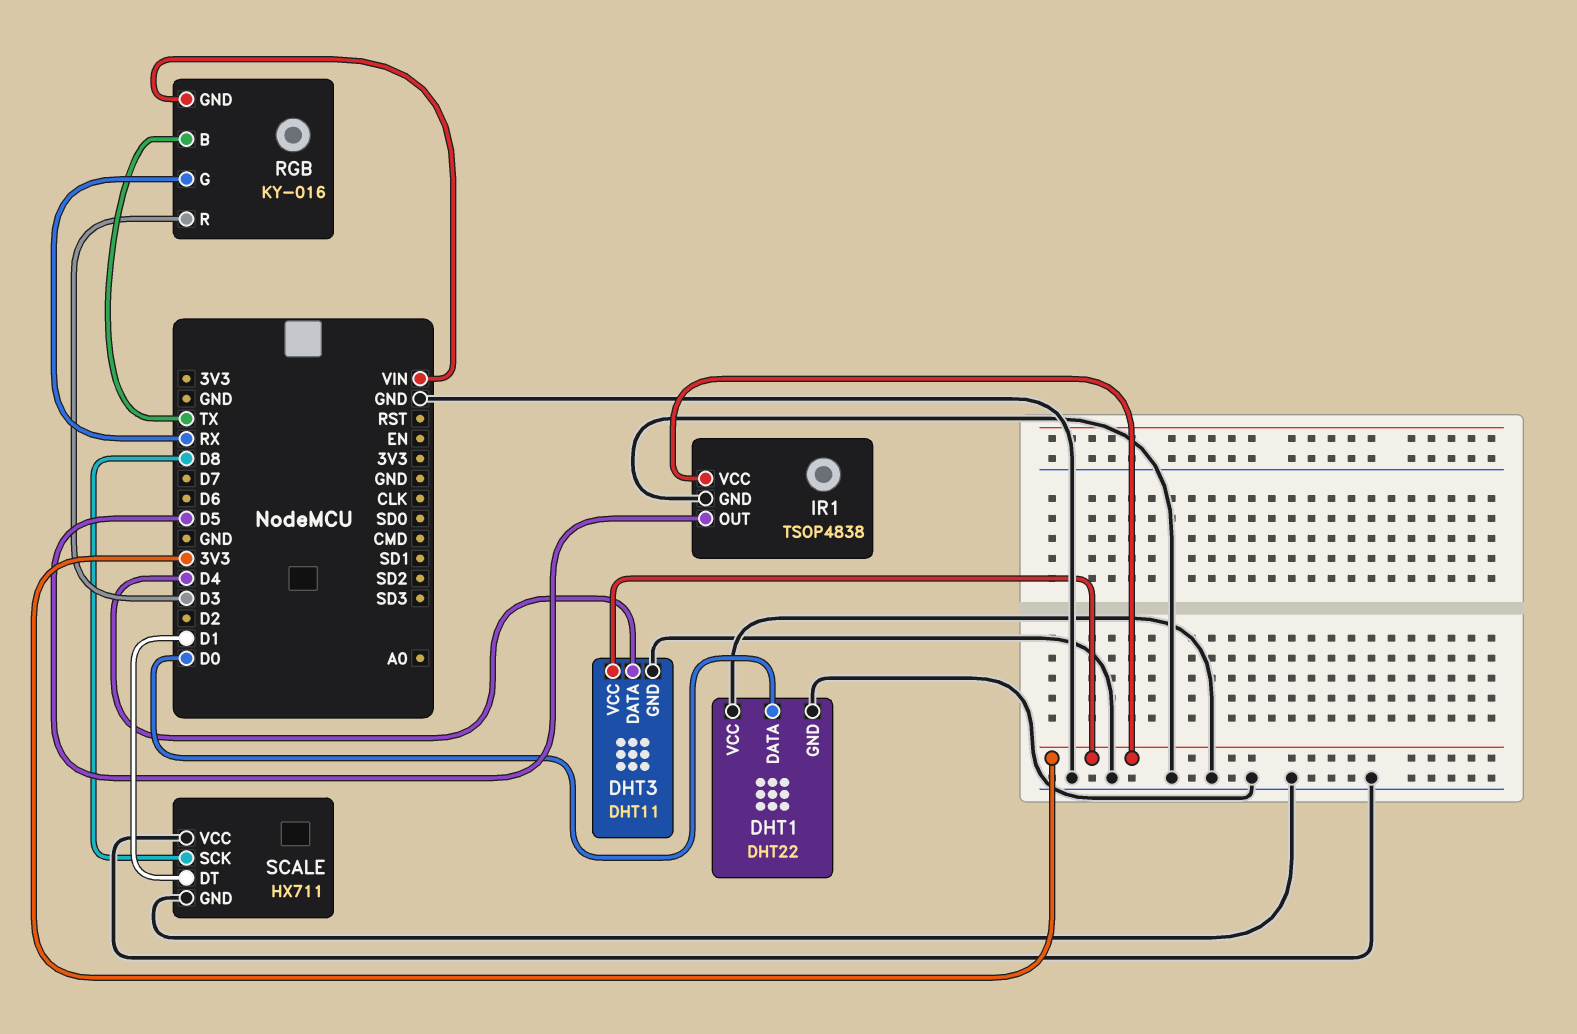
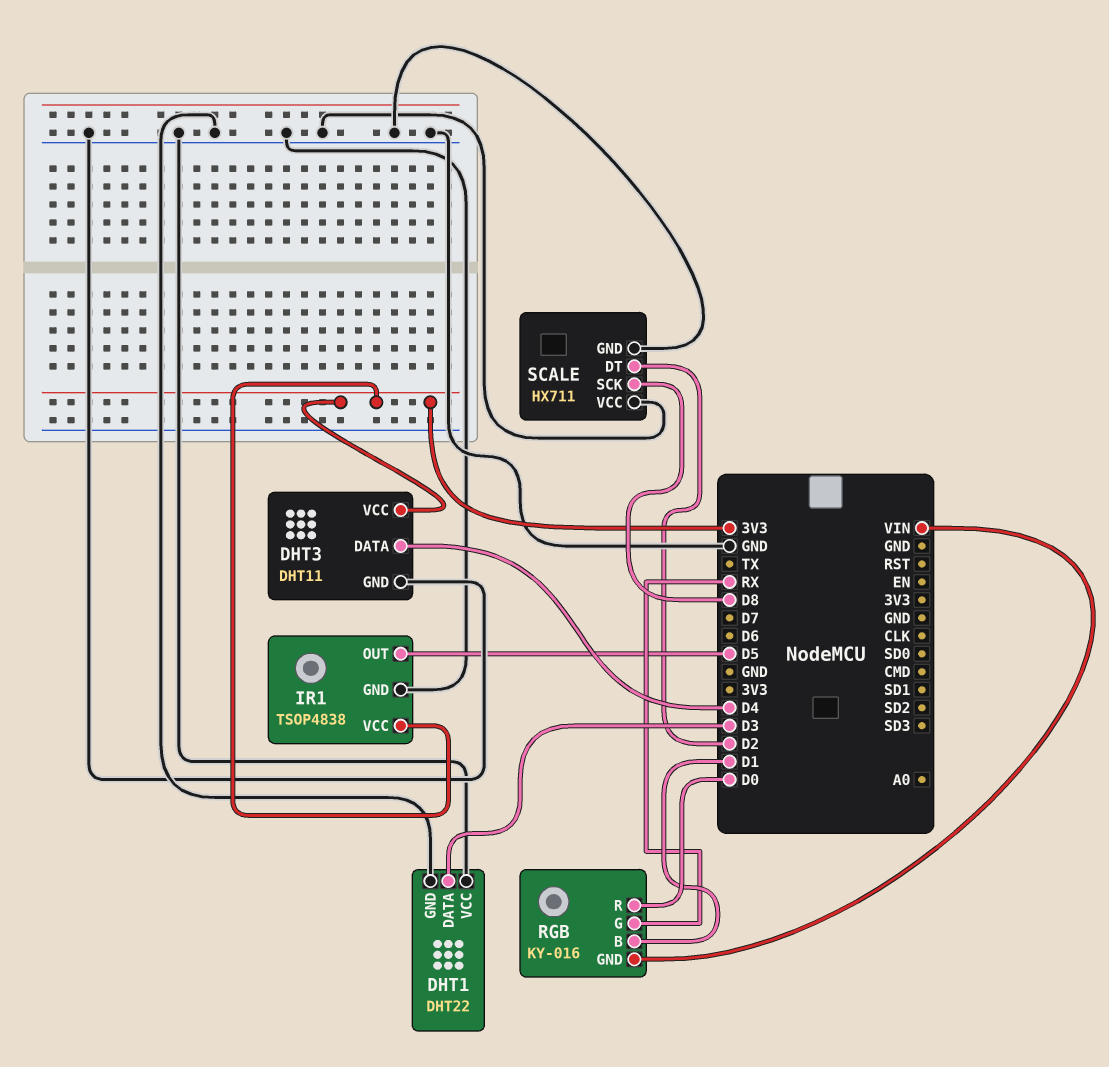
DHT1 pin DATA: D0 -> D3
RGB pin B: TX -> D1
RGB pin R: D3 -> D0
SCALE pin DT: D1 -> D2

